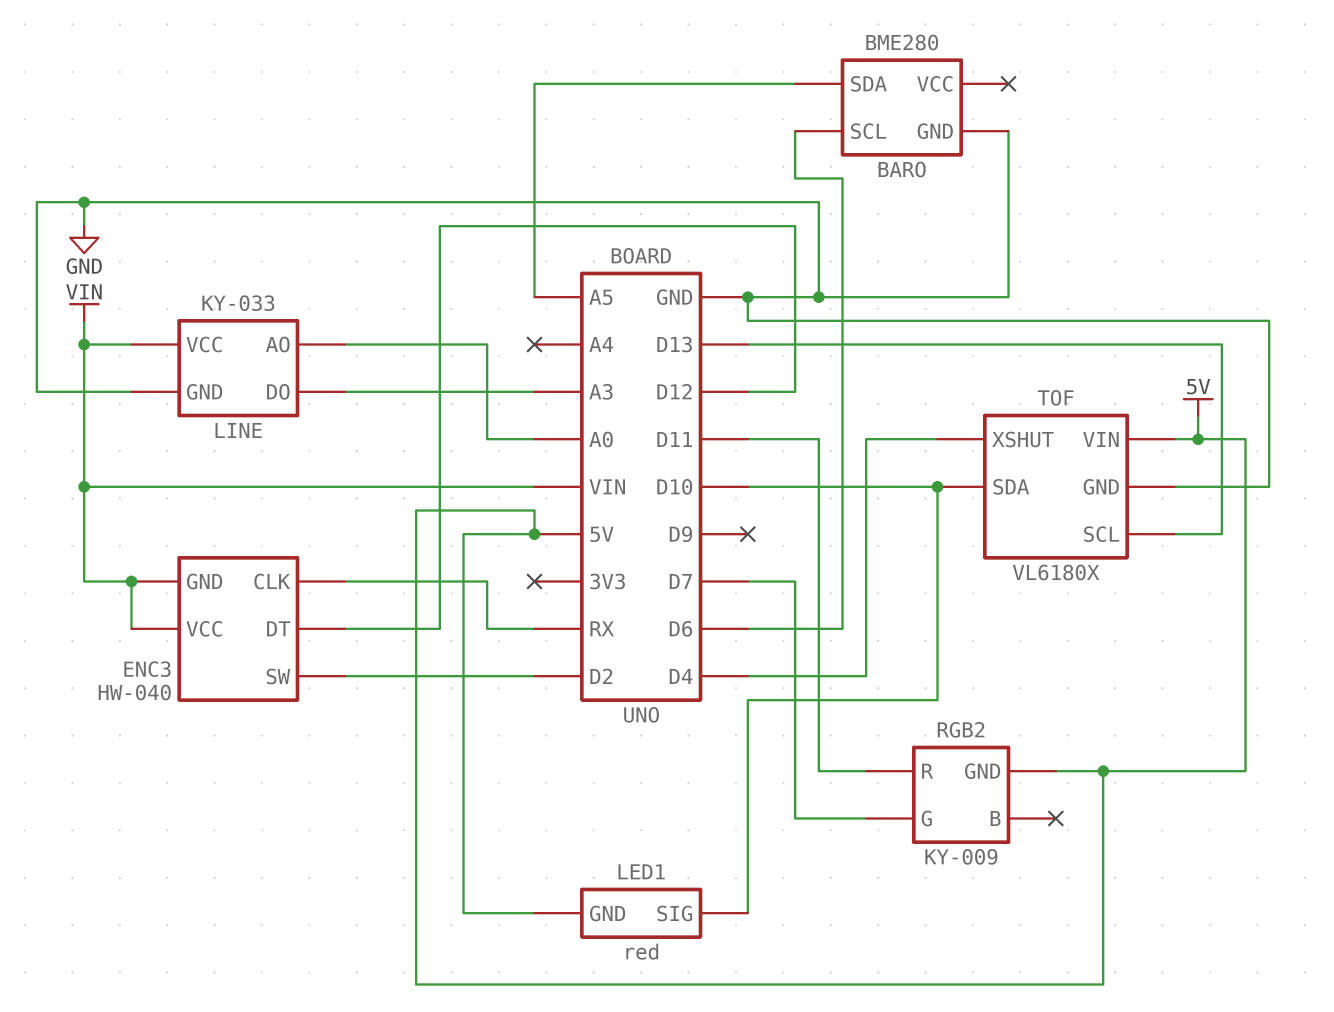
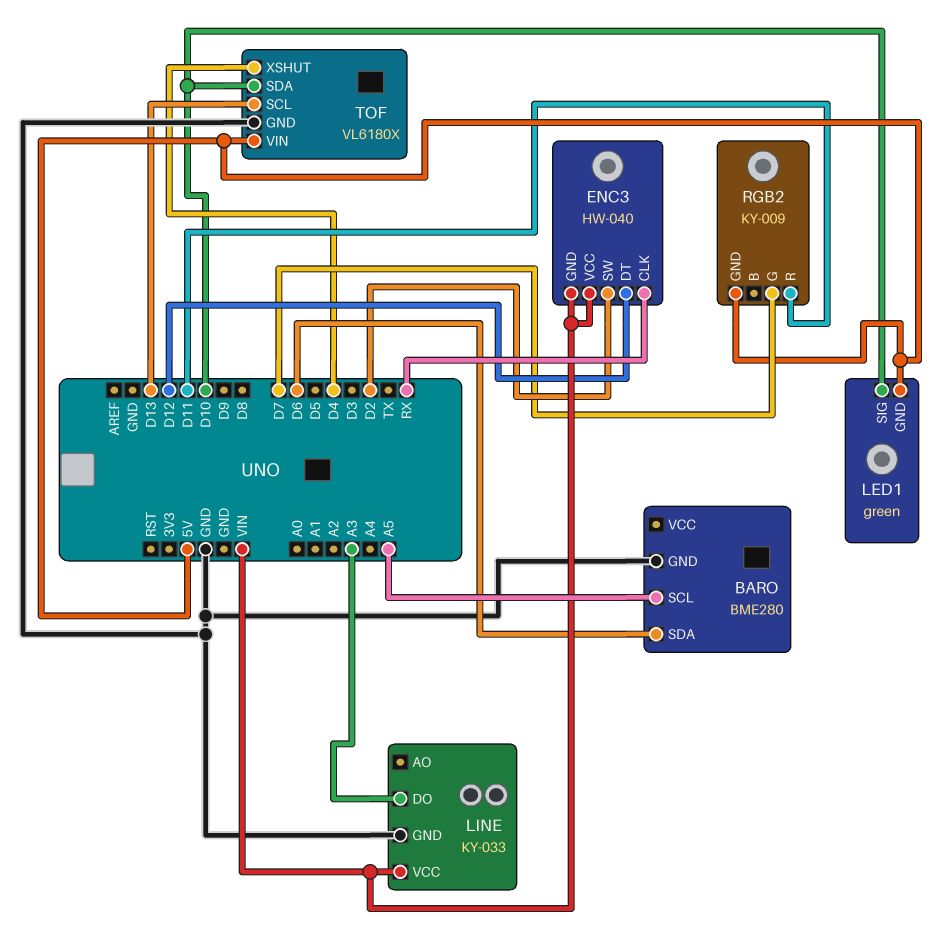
BARO pin SCL: D6 -> A5
BARO pin SDA: A5 -> D6
LED1: red -> green
LINE pin AO: A0 -> none

